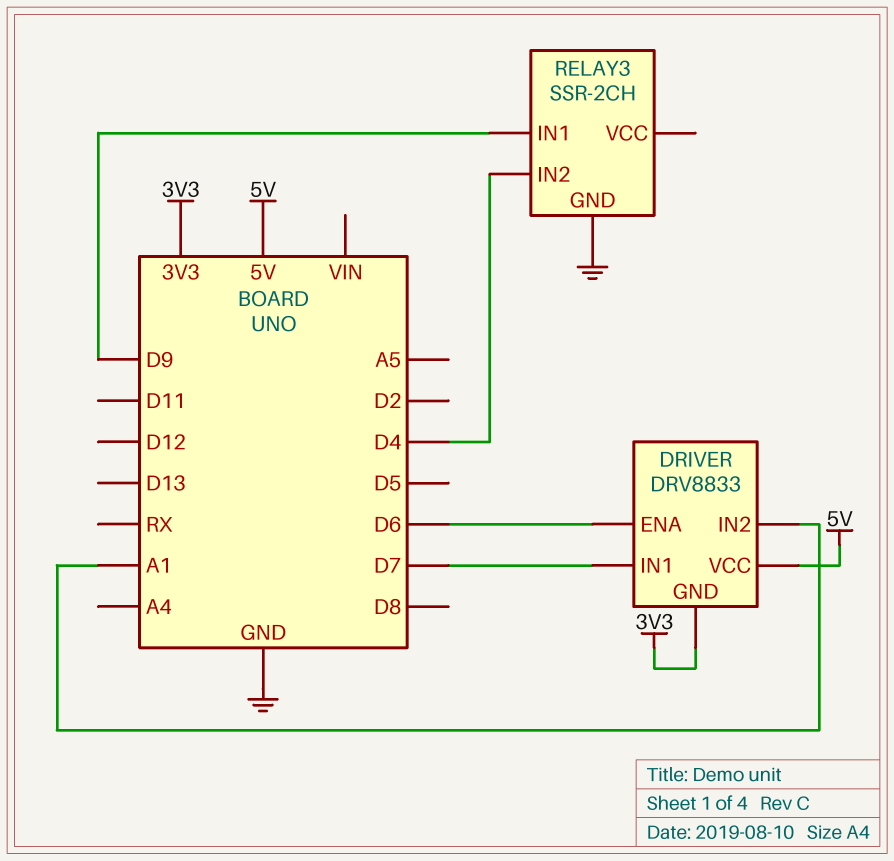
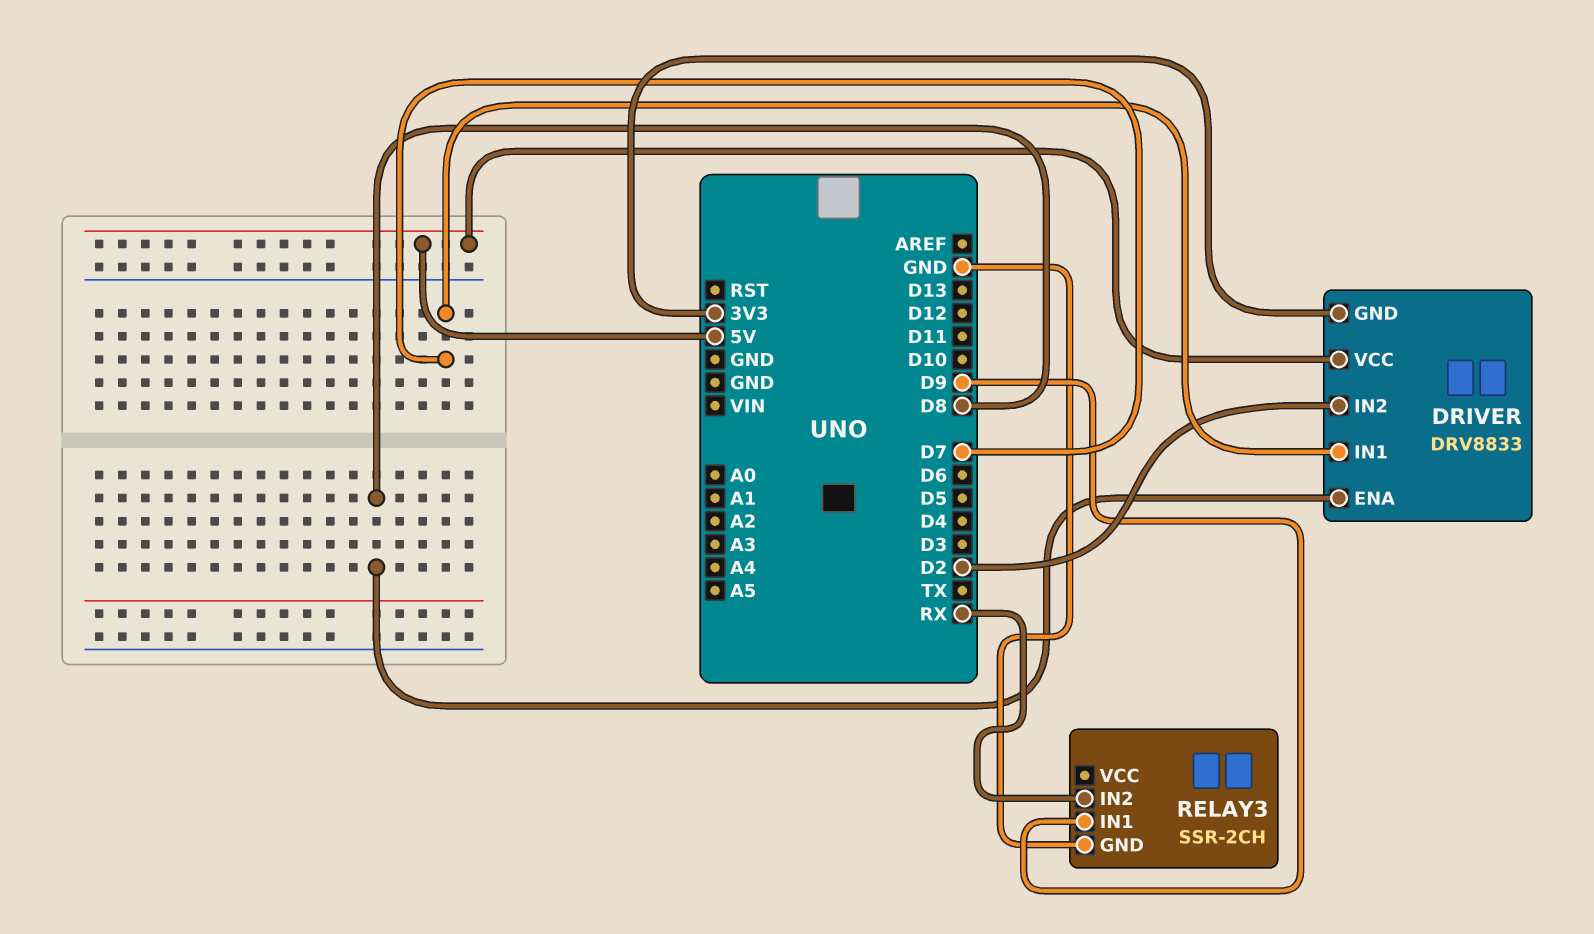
DRIVER pin ENA: D6 -> D8
DRIVER pin IN2: A1 -> D2
RELAY3 pin IN2: D4 -> RX

